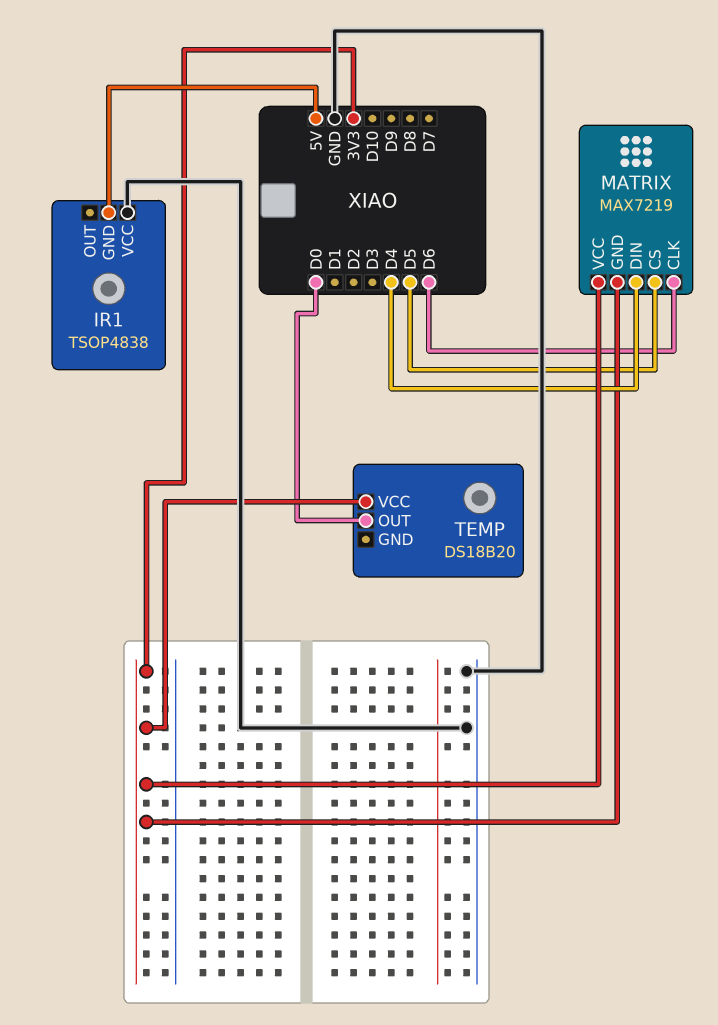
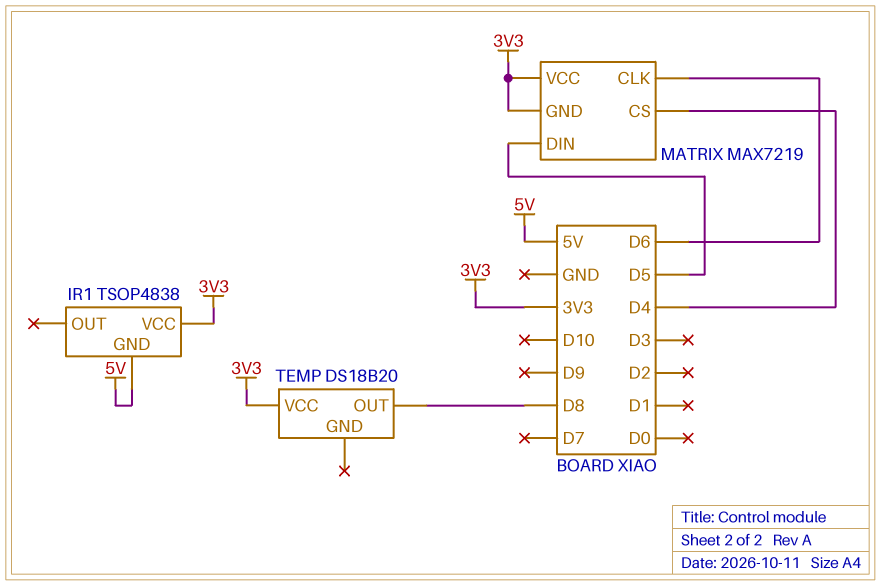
IR1 pin VCC: GND -> 3V3
MATRIX pin CS: D5 -> D4
MATRIX pin DIN: D4 -> D5
TEMP pin OUT: D0 -> D8

